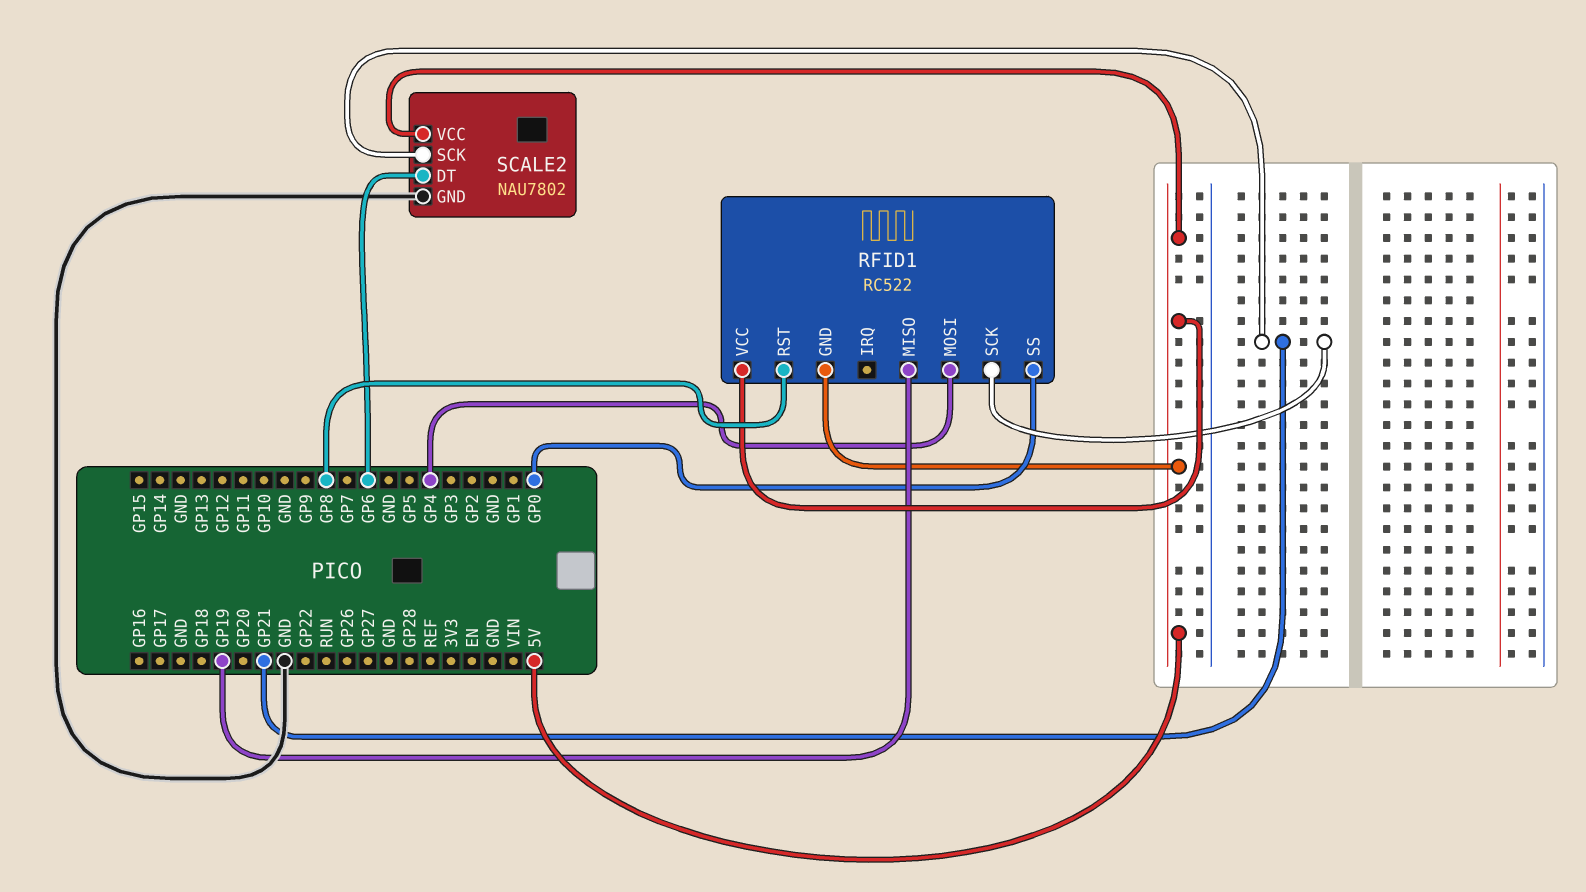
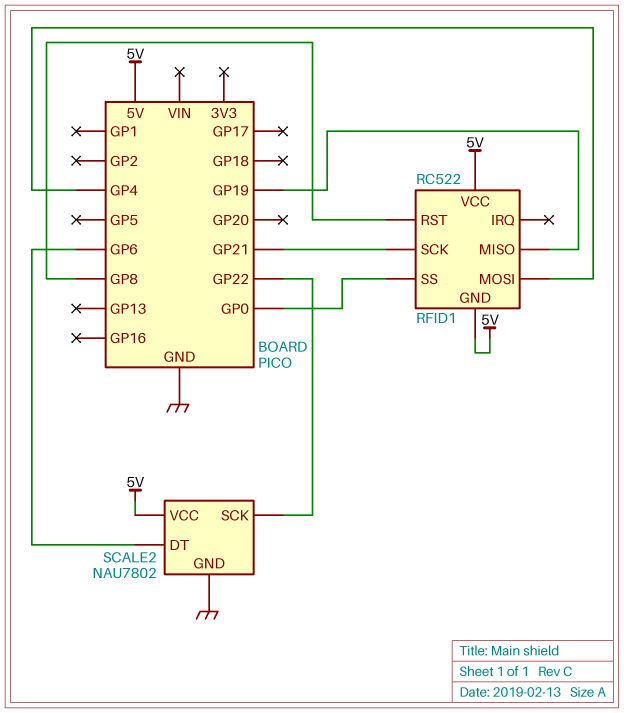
SCALE2 pin SCK: GP21 -> GP22

